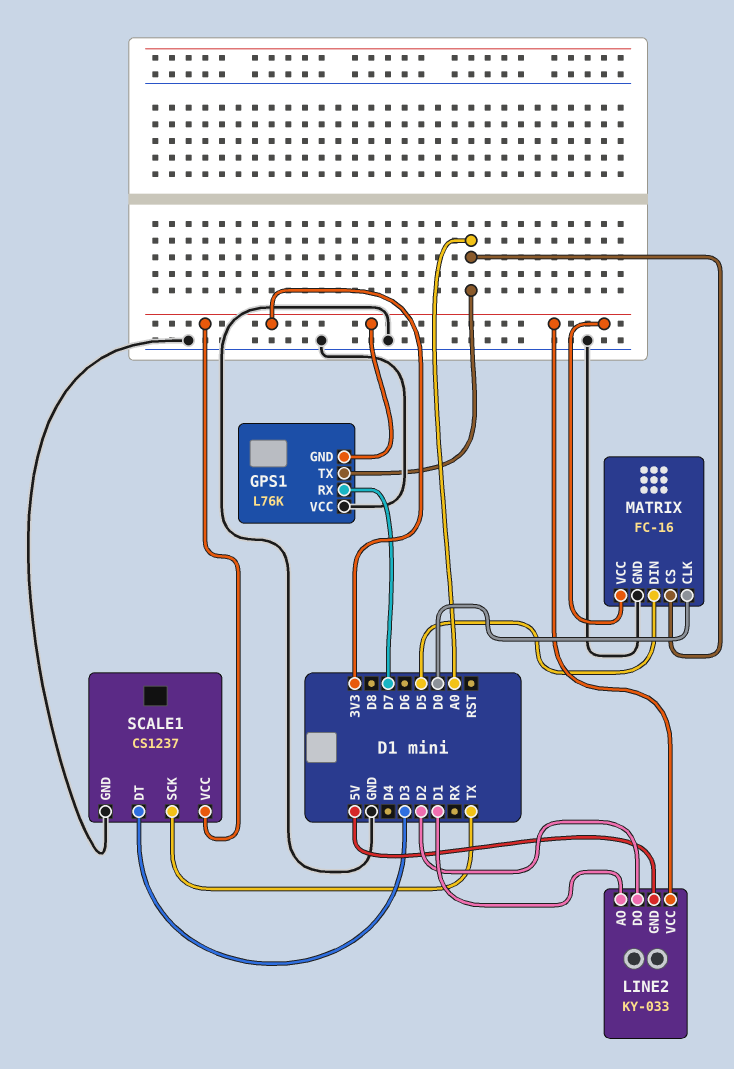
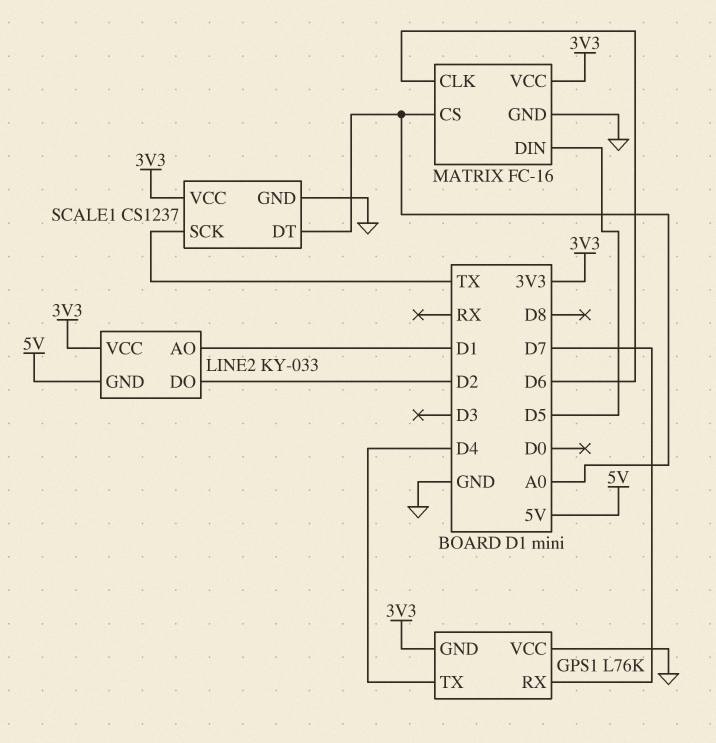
GPS1 pin TX: A0 -> D4
MATRIX pin CLK: D0 -> D6
SCALE1 pin DT: D3 -> A0

